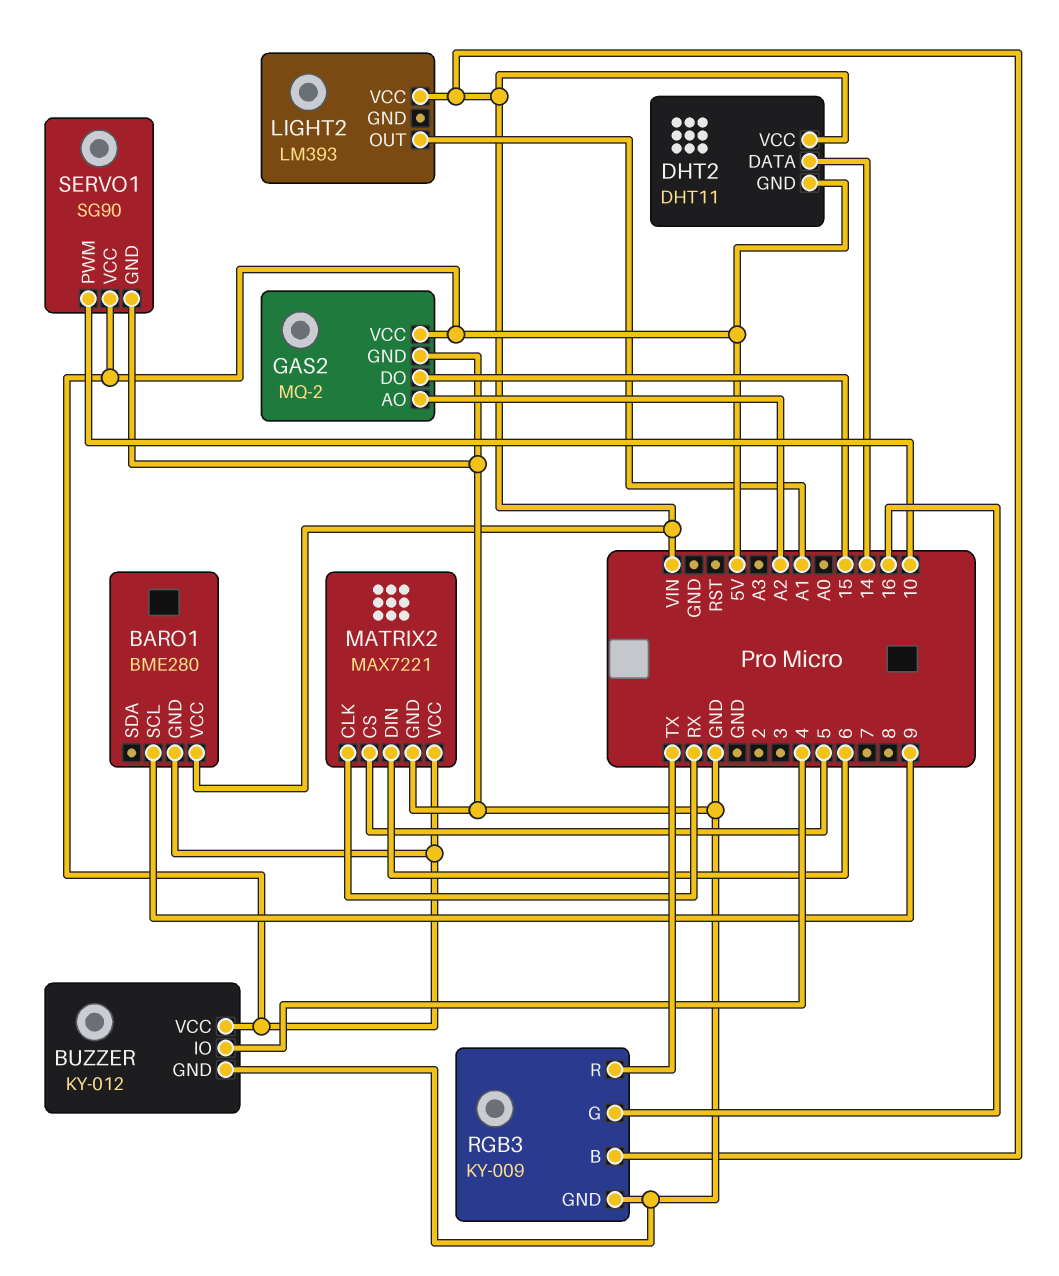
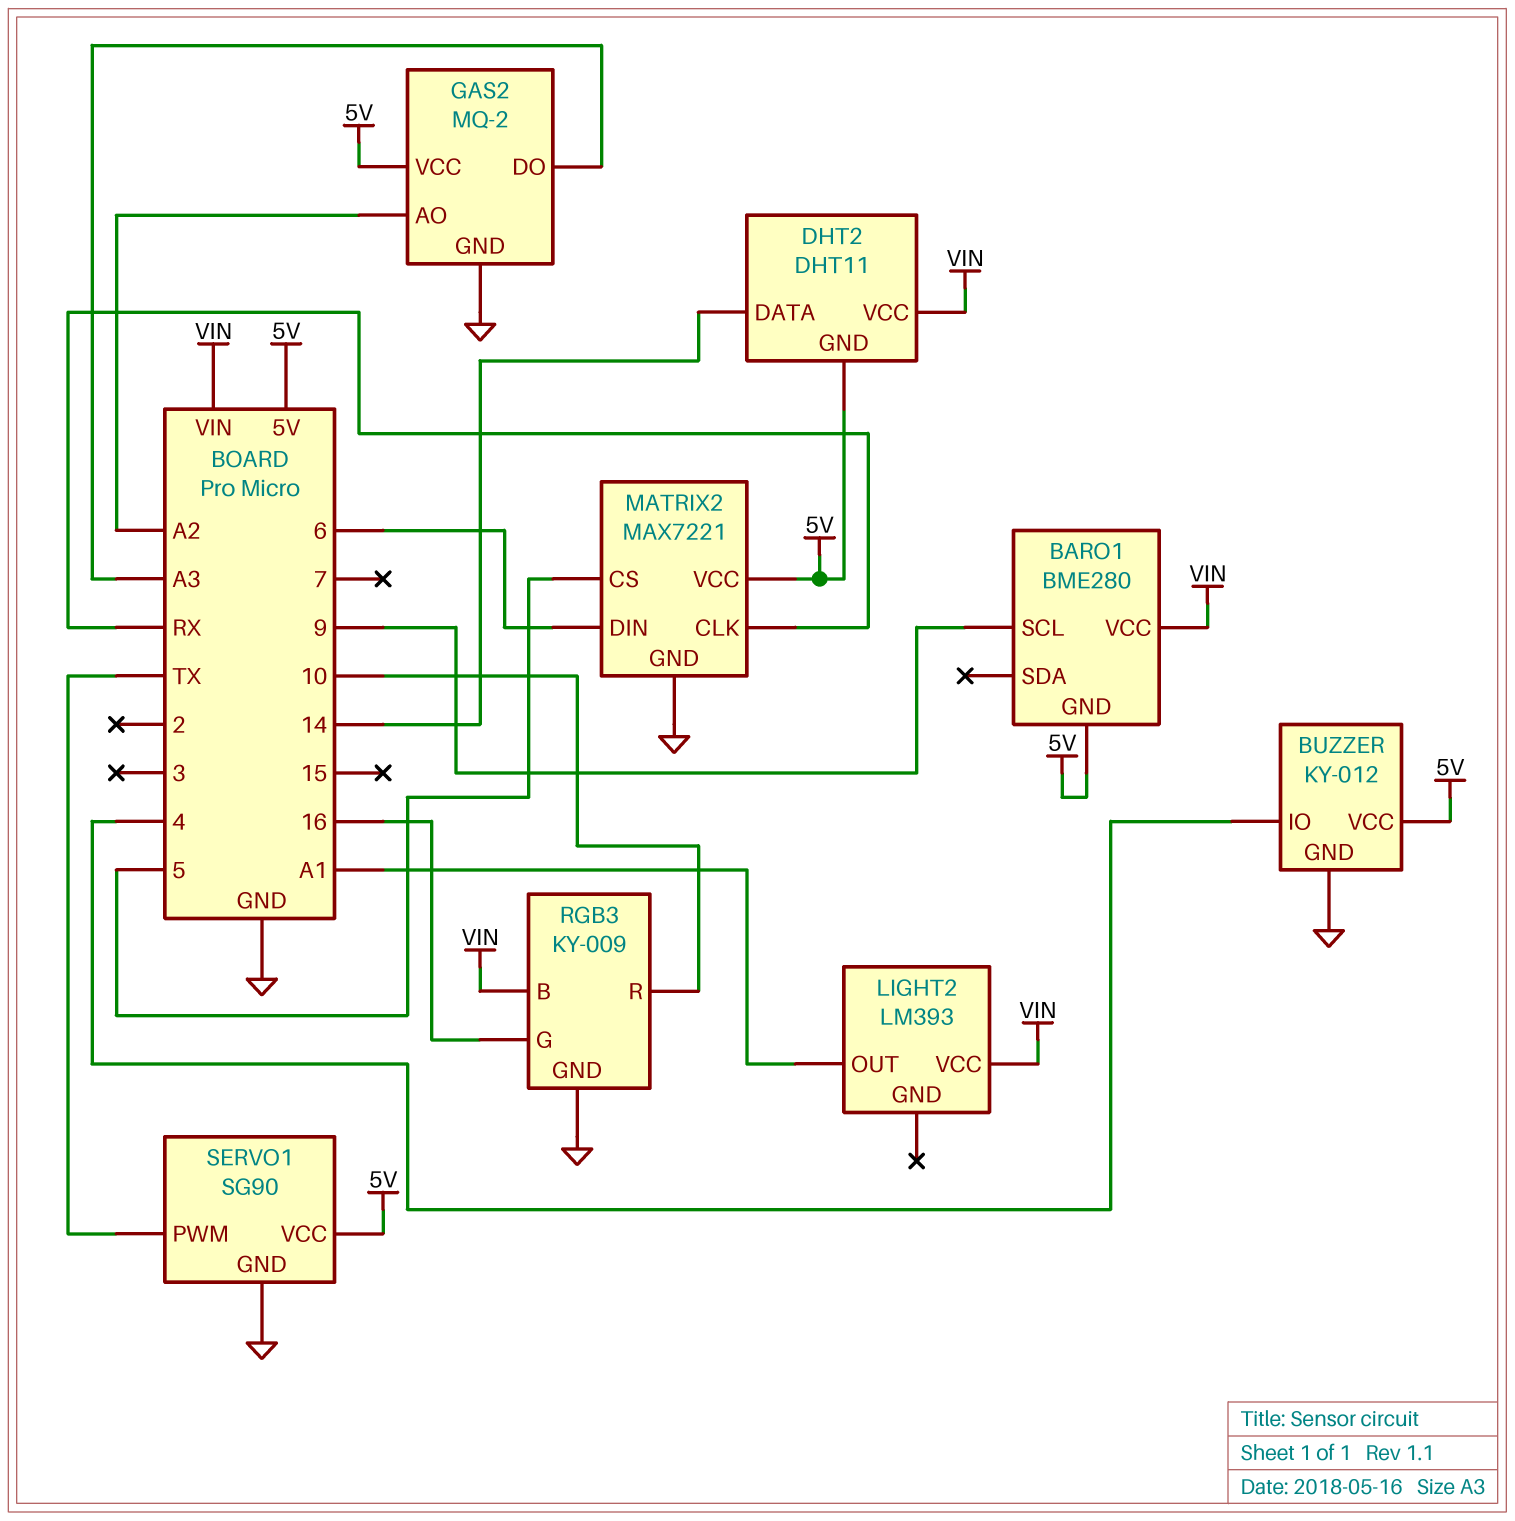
GAS2 pin DO: 15 -> A3
RGB3 pin R: TX -> 10
SERVO1 pin PWM: 10 -> TX

